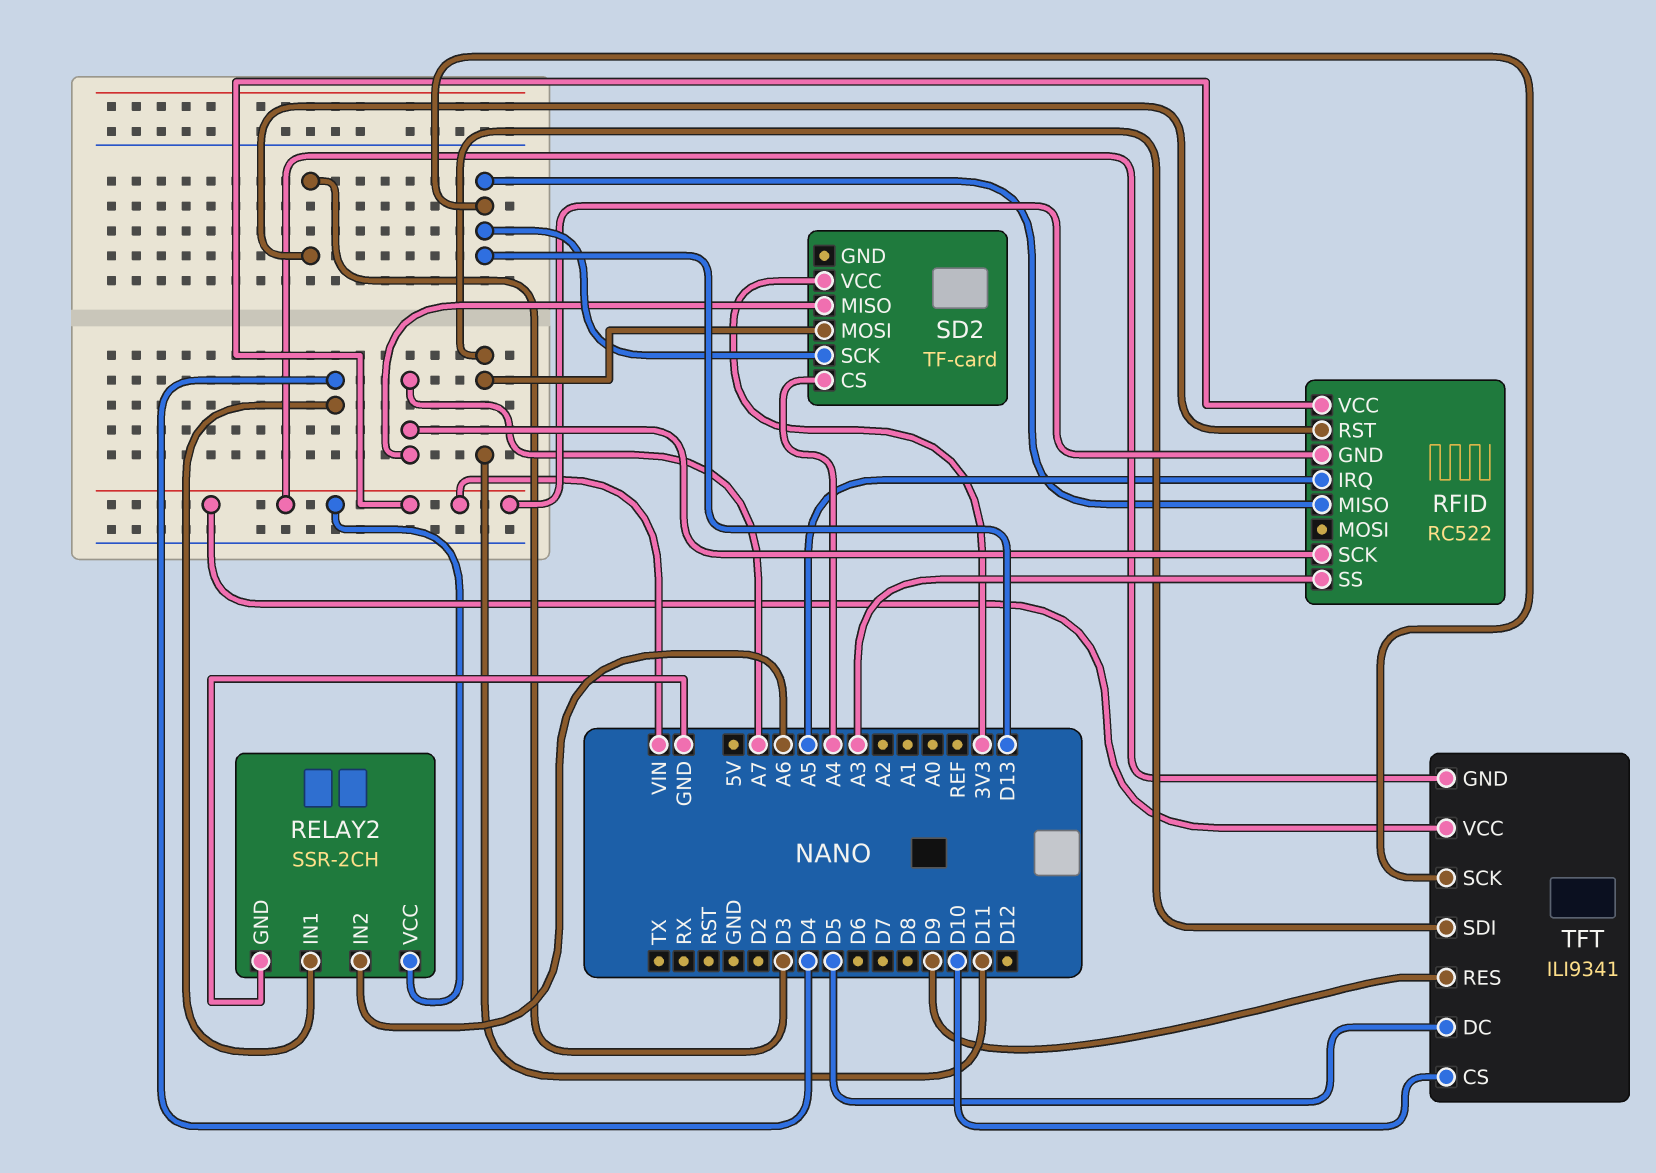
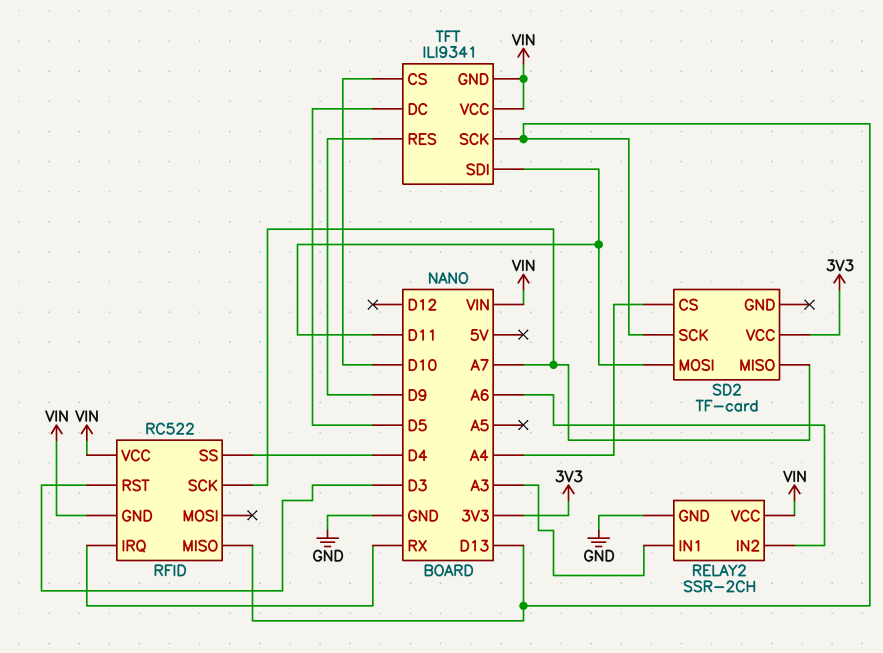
RELAY2 pin IN1: D4 -> A3
RFID pin IRQ: A5 -> RX
RFID pin SS: A3 -> D4

